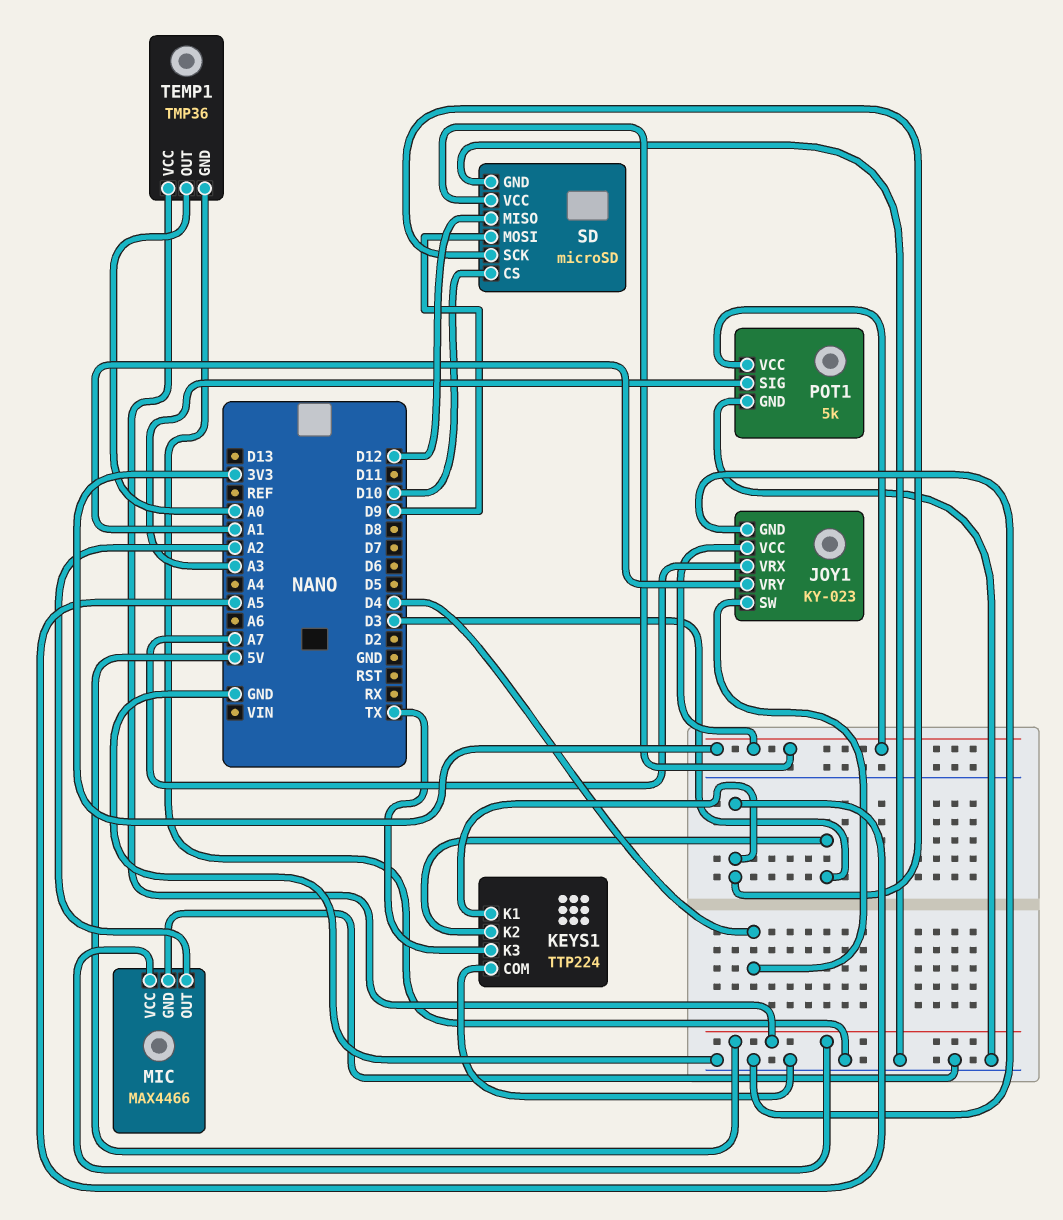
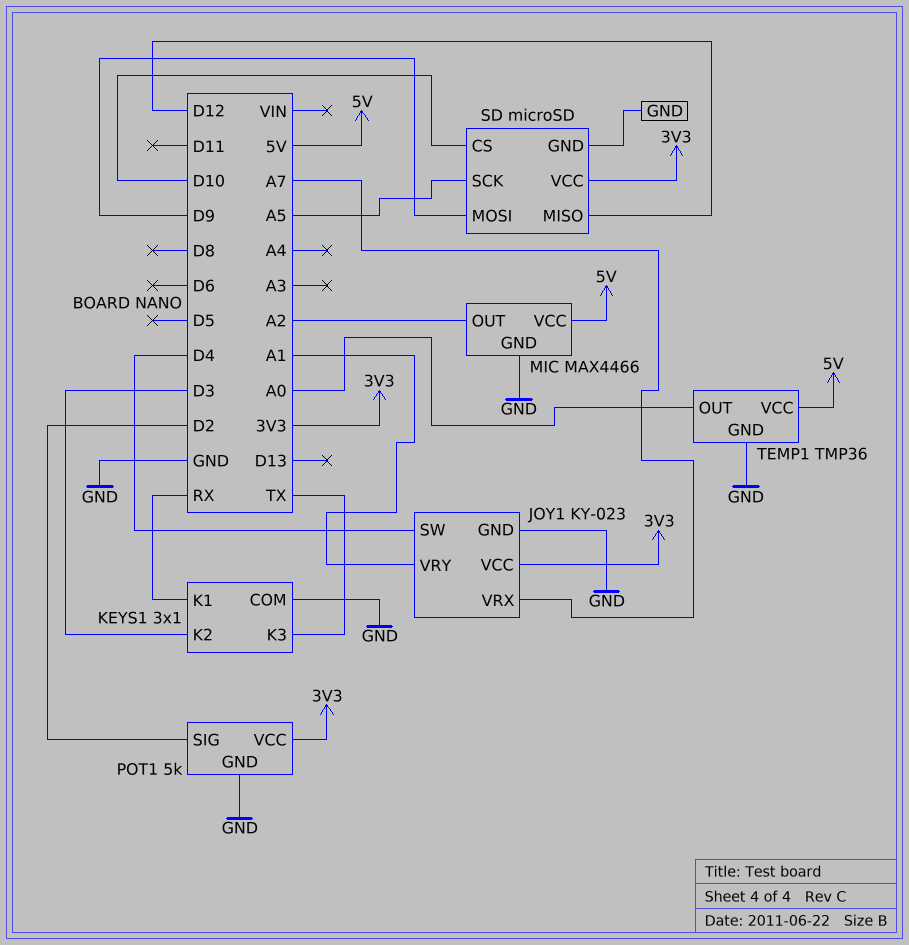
KEYS1: TTP224 -> 3x1
KEYS1 pin K1: A5 -> RX
POT1 pin SIG: A3 -> D2

